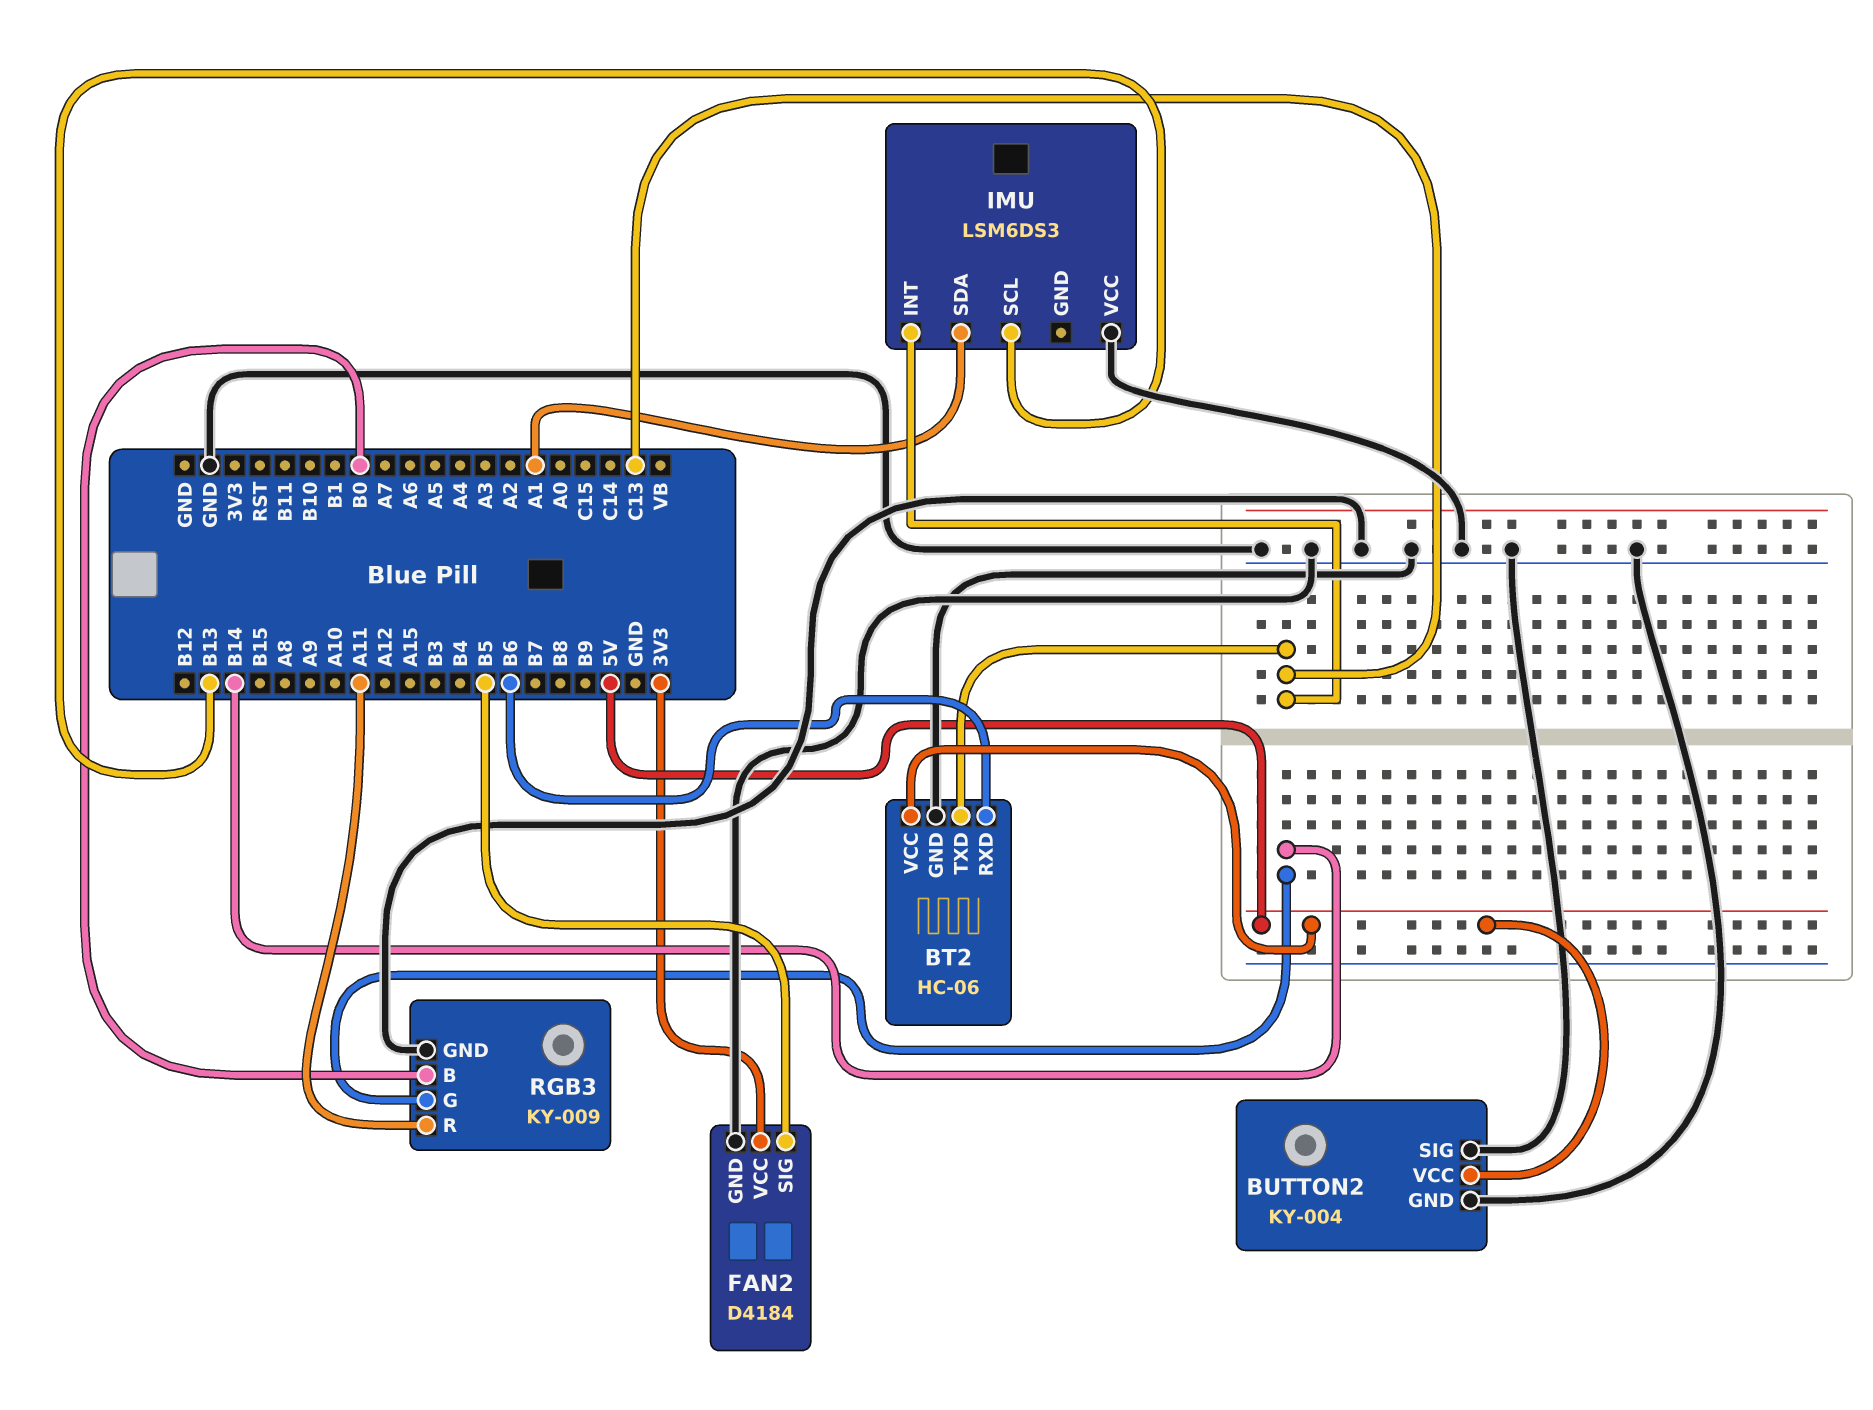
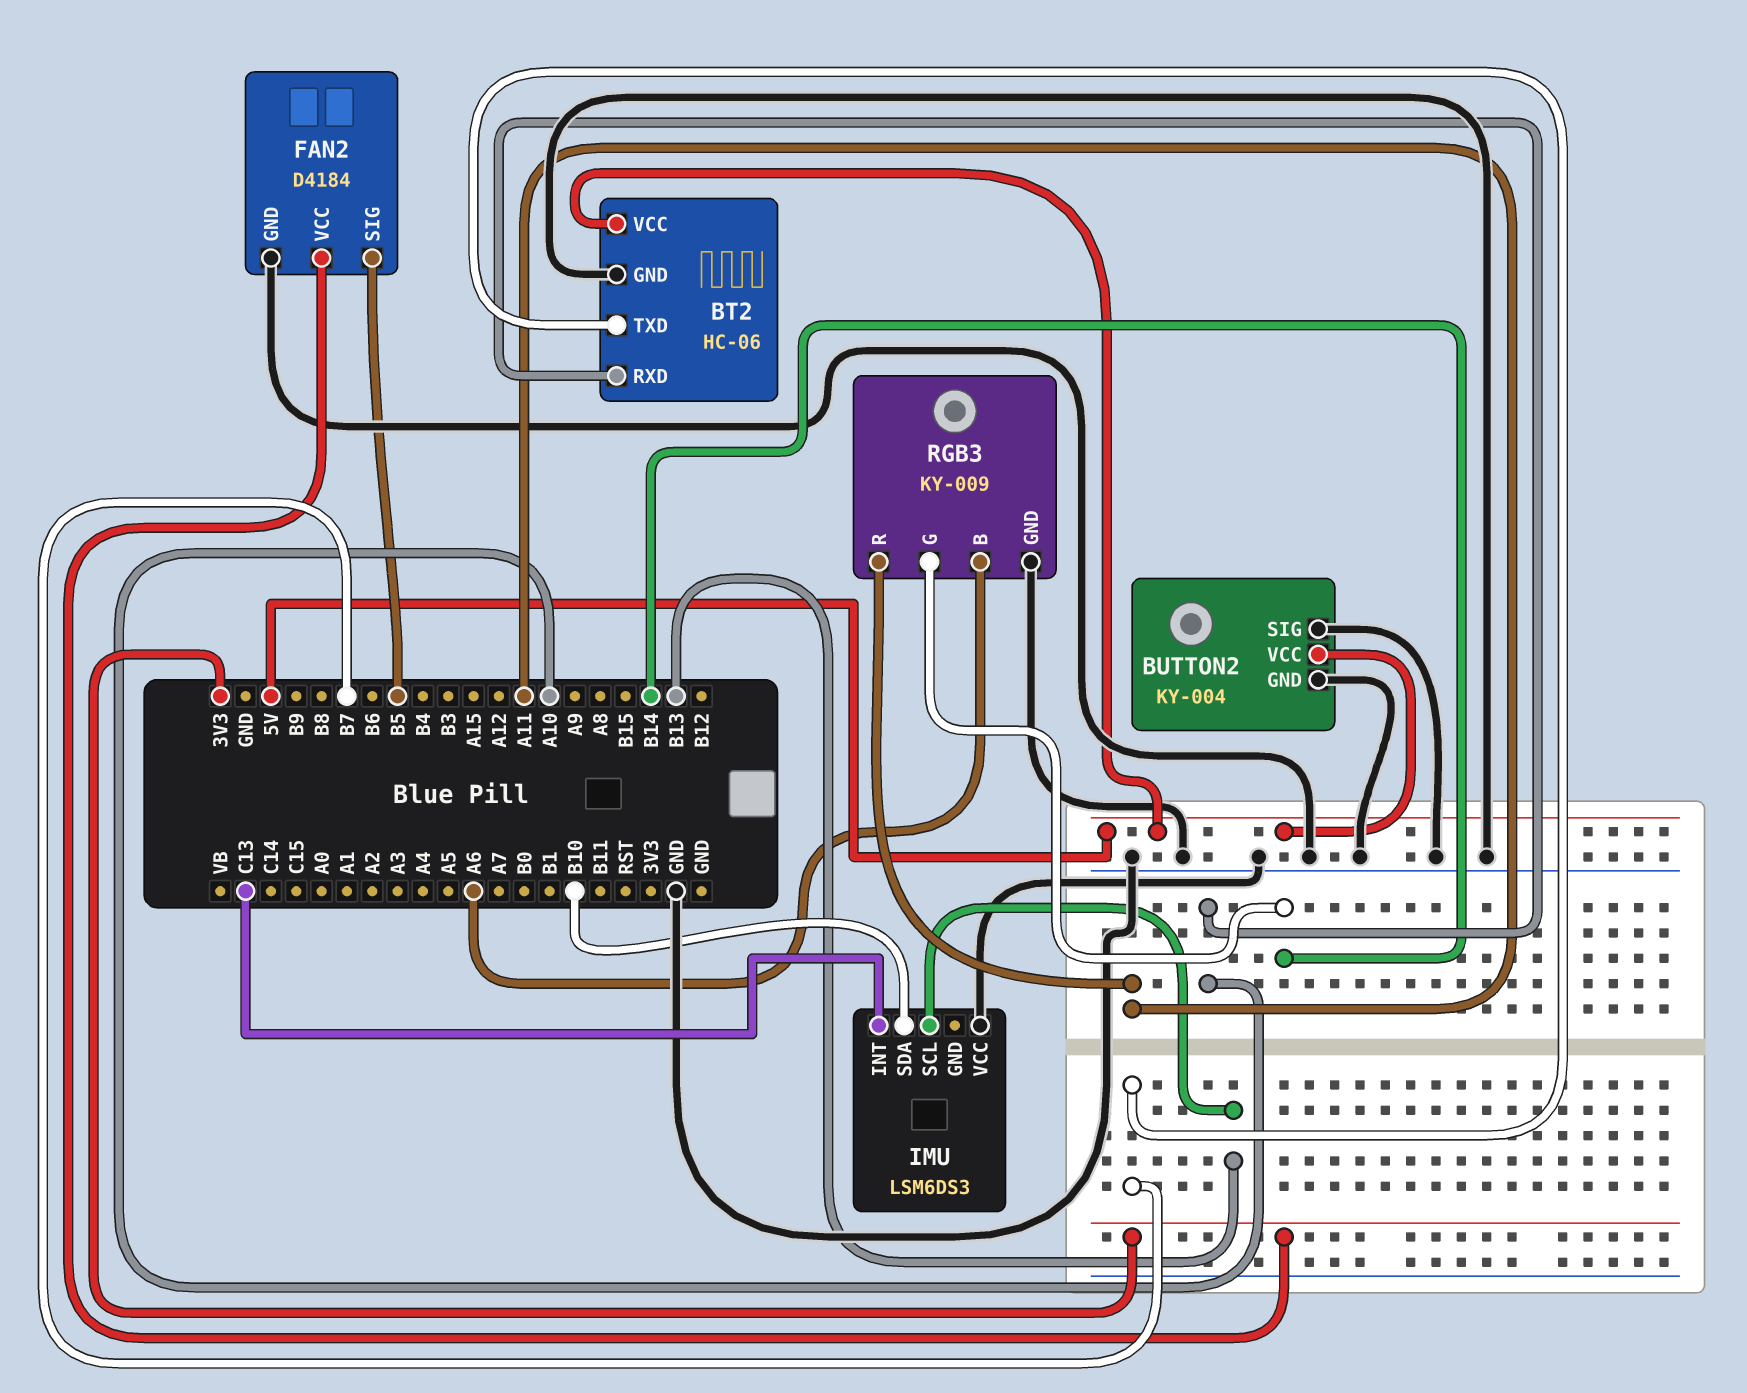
BT2 pin RXD: B6 -> A10
BT2 pin TXD: C13 -> B7
IMU pin SDA: A1 -> B10
RGB3 pin B: B0 -> A6

